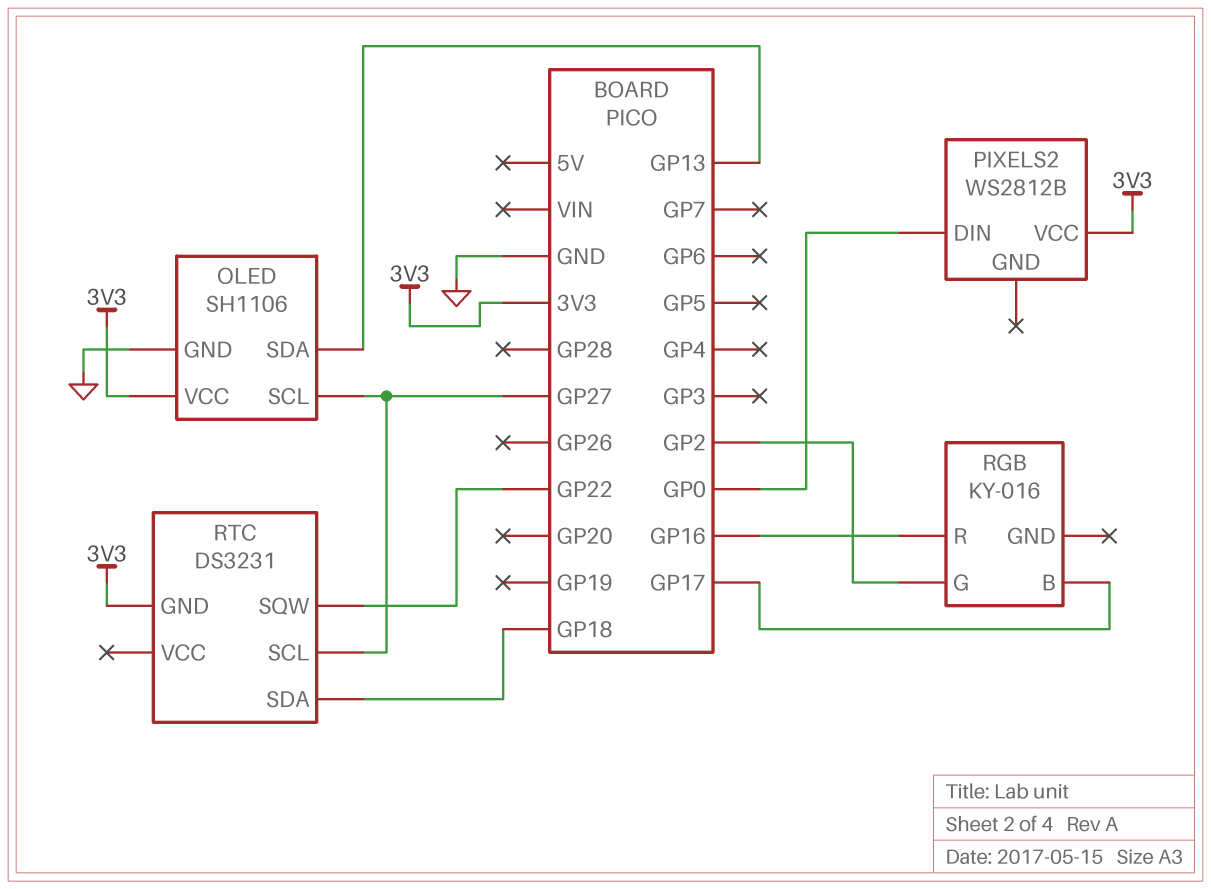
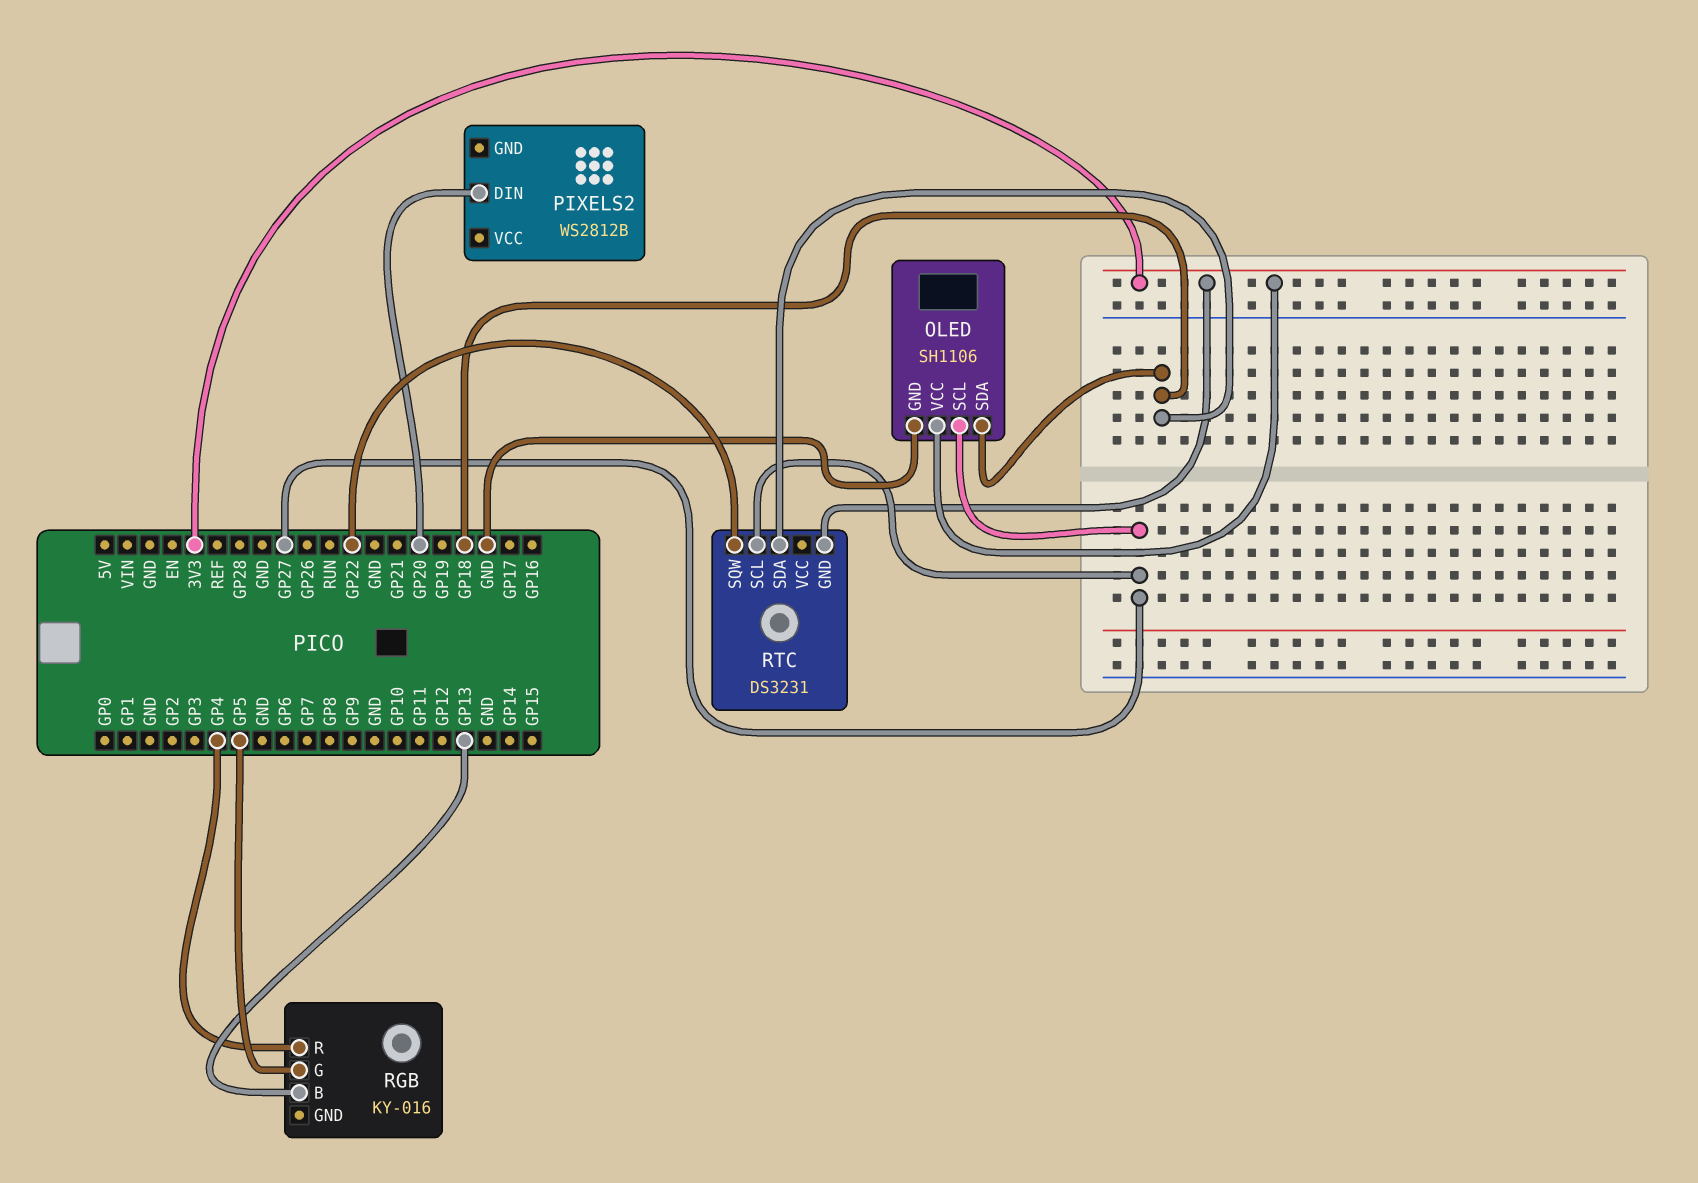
OLED pin SDA: GP13 -> GP18
PIXELS2 pin DIN: GP0 -> GP20
PIXELS2 pin VCC: 3V3 -> none
RGB pin B: GP17 -> GP13
RGB pin G: GP2 -> GP5
RGB pin R: GP16 -> GP4

